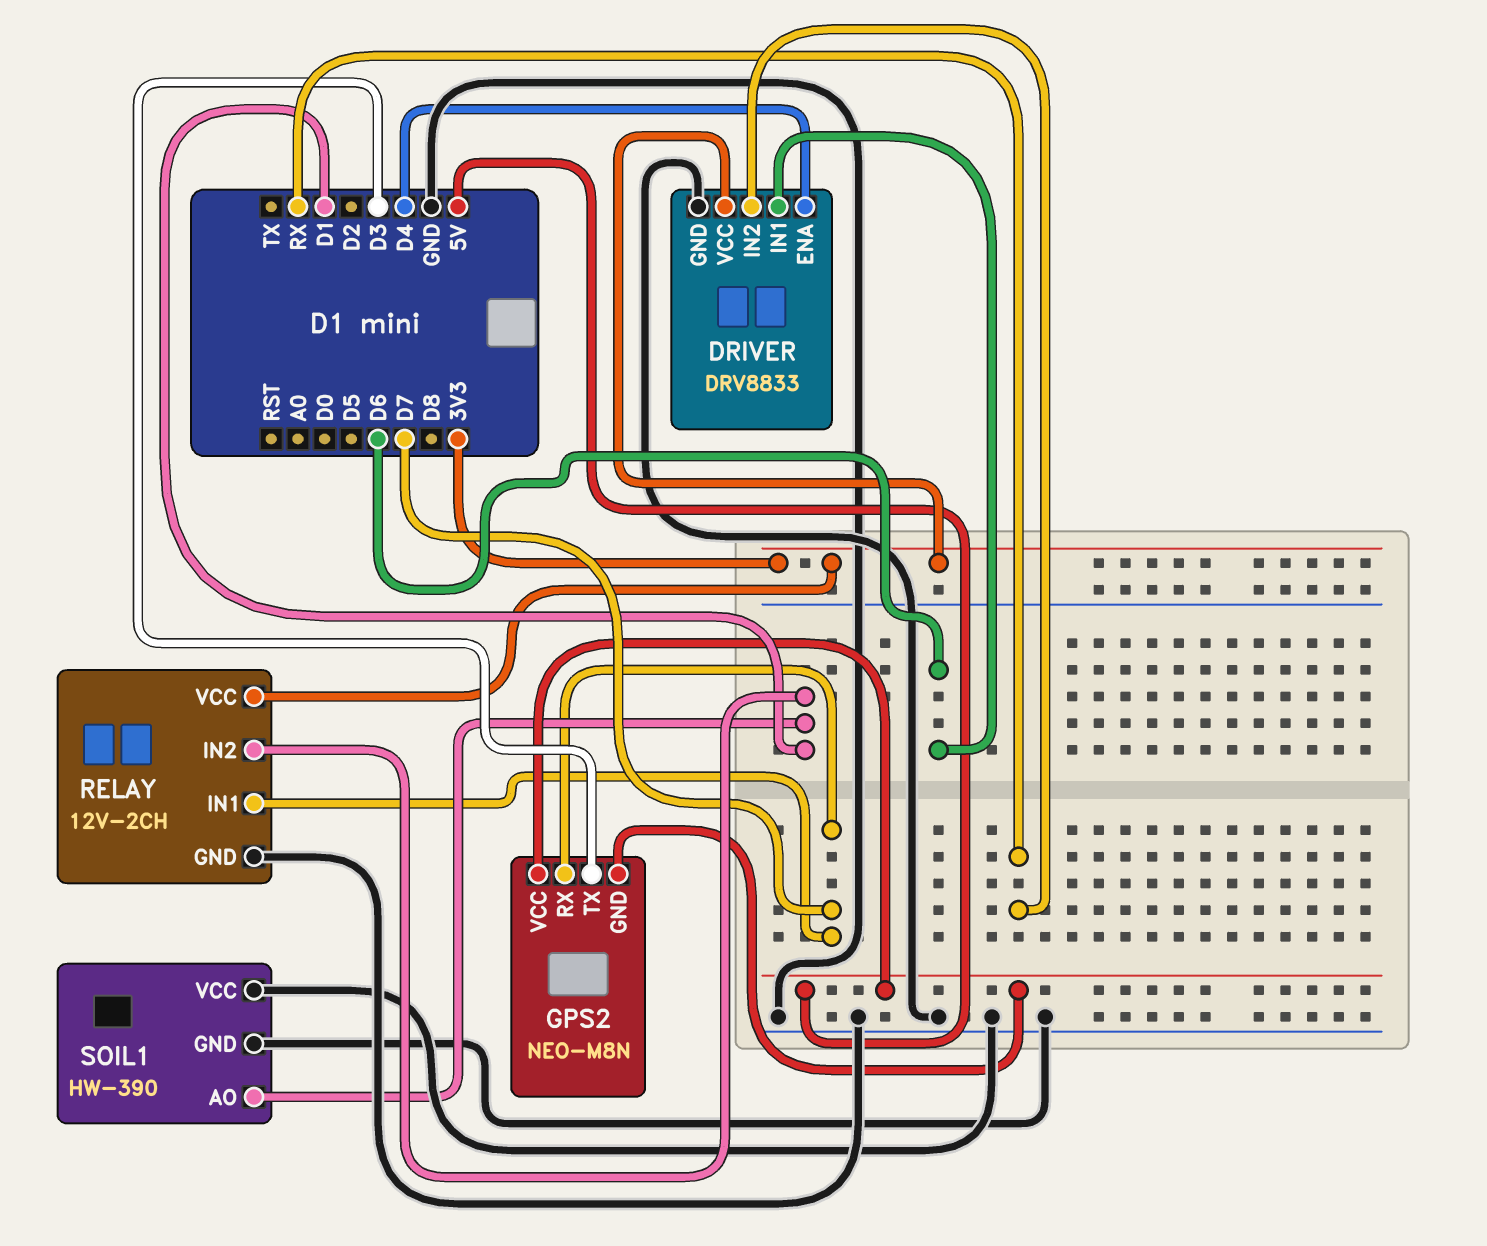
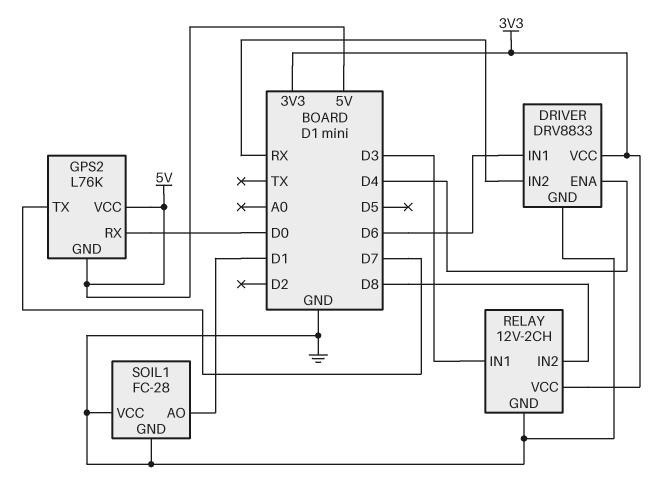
GPS2: NEO-M8N -> L76K
GPS2 pin RX: D7 -> D0
GPS2 pin TX: D3 -> D7
RELAY pin IN1: D7 -> D3
RELAY pin IN2: D1 -> D8
SOIL1: HW-390 -> FC-28

